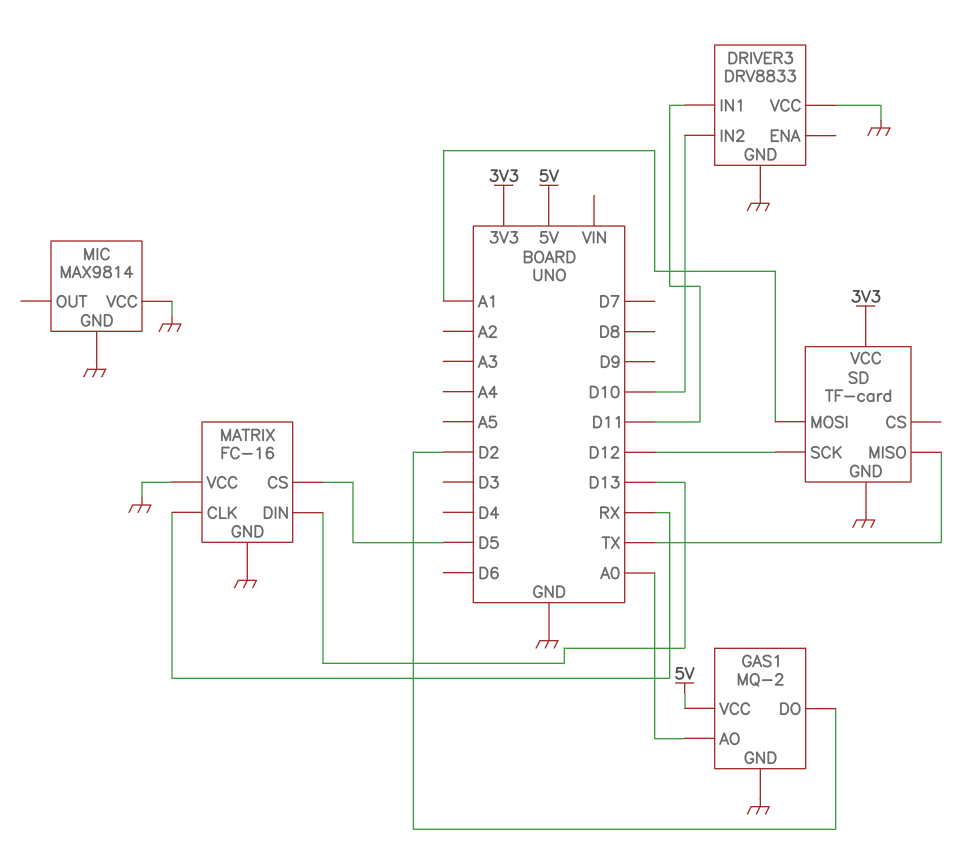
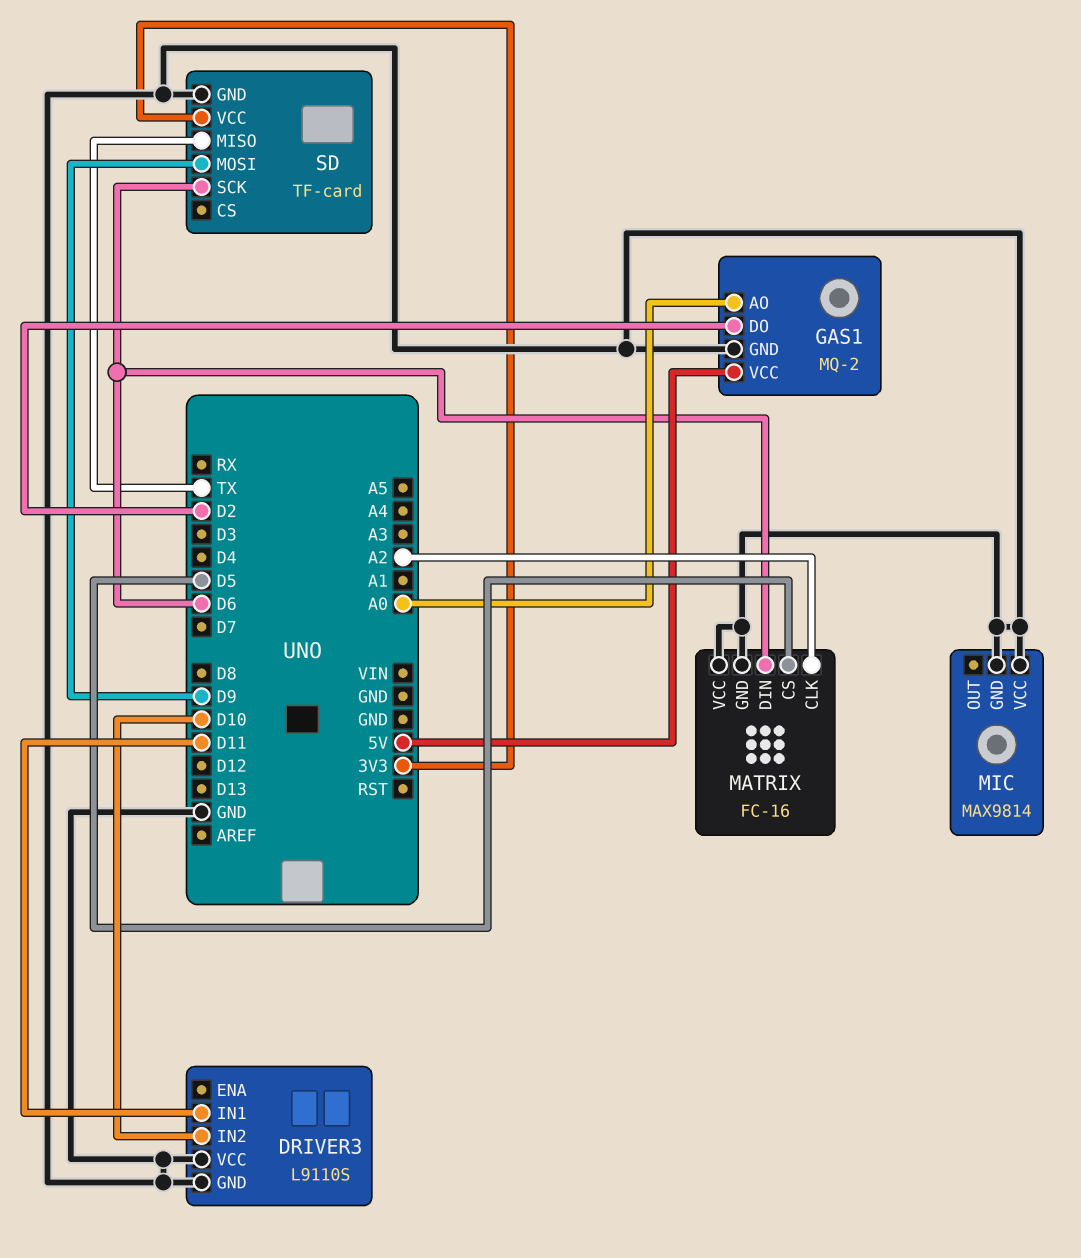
DRIVER3: DRV8833 -> L9110S
MATRIX pin CLK: RX -> A2
MATRIX pin DIN: D13 -> D6
SD pin MOSI: A1 -> D9
SD pin SCK: D12 -> D6

